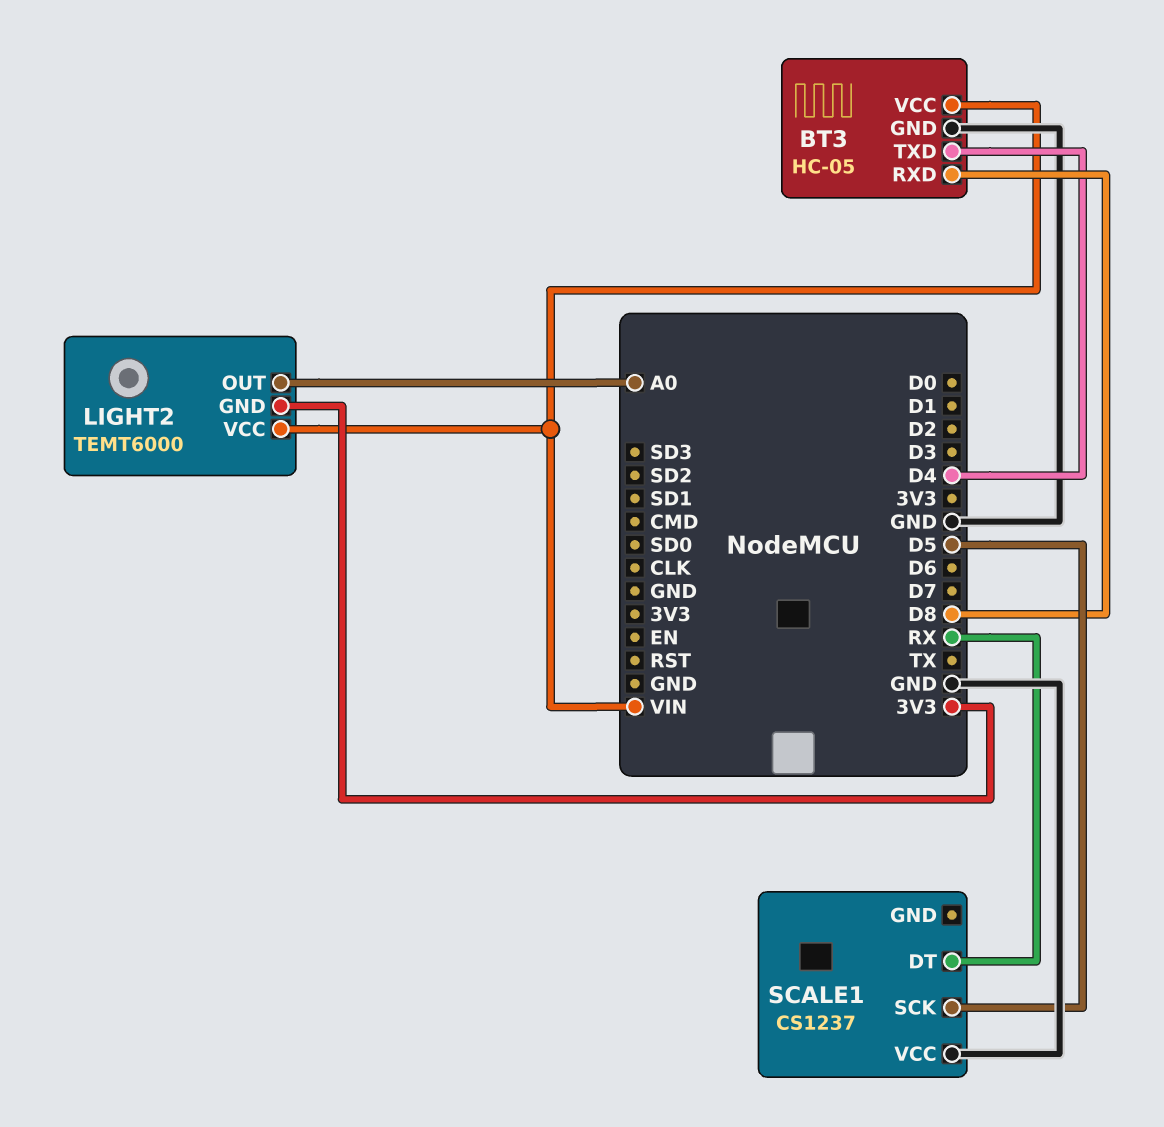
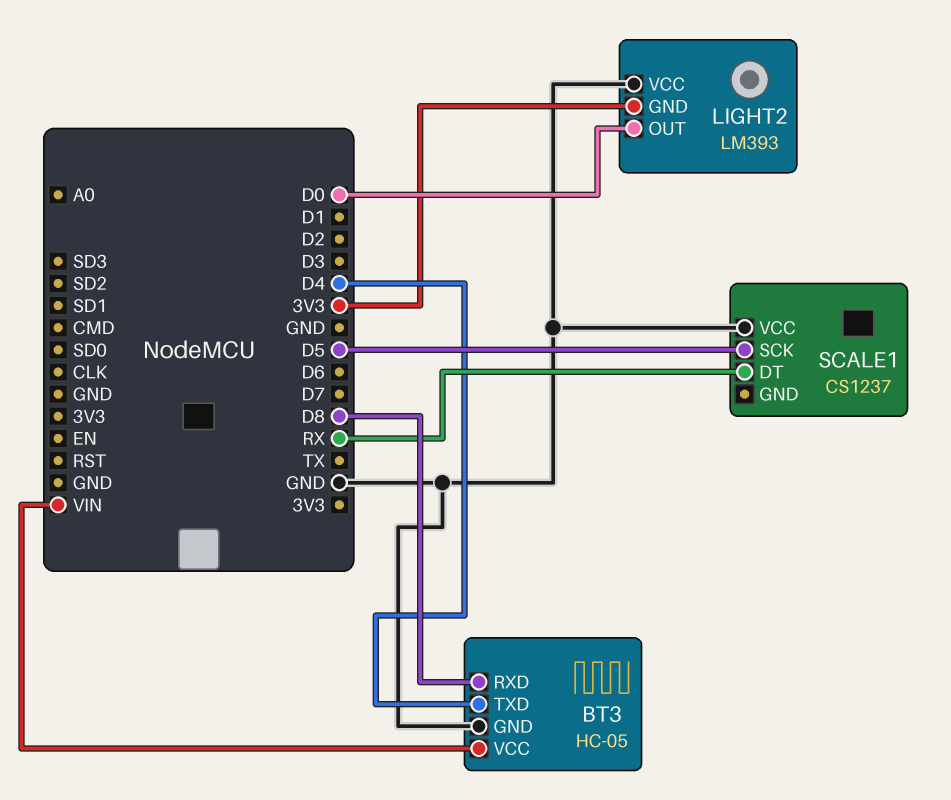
LIGHT2: TEMT6000 -> LM393
LIGHT2 pin OUT: A0 -> D0
LIGHT2 pin VCC: VIN -> GND

